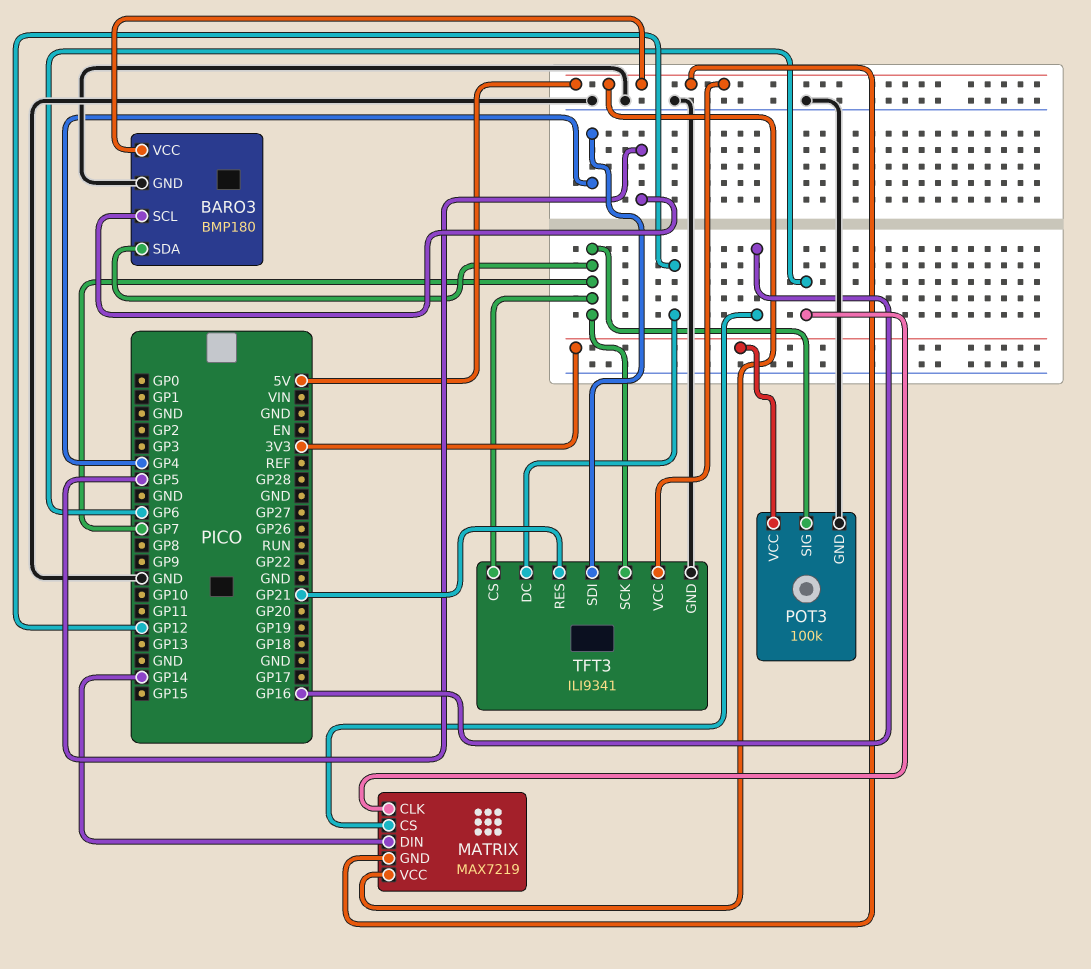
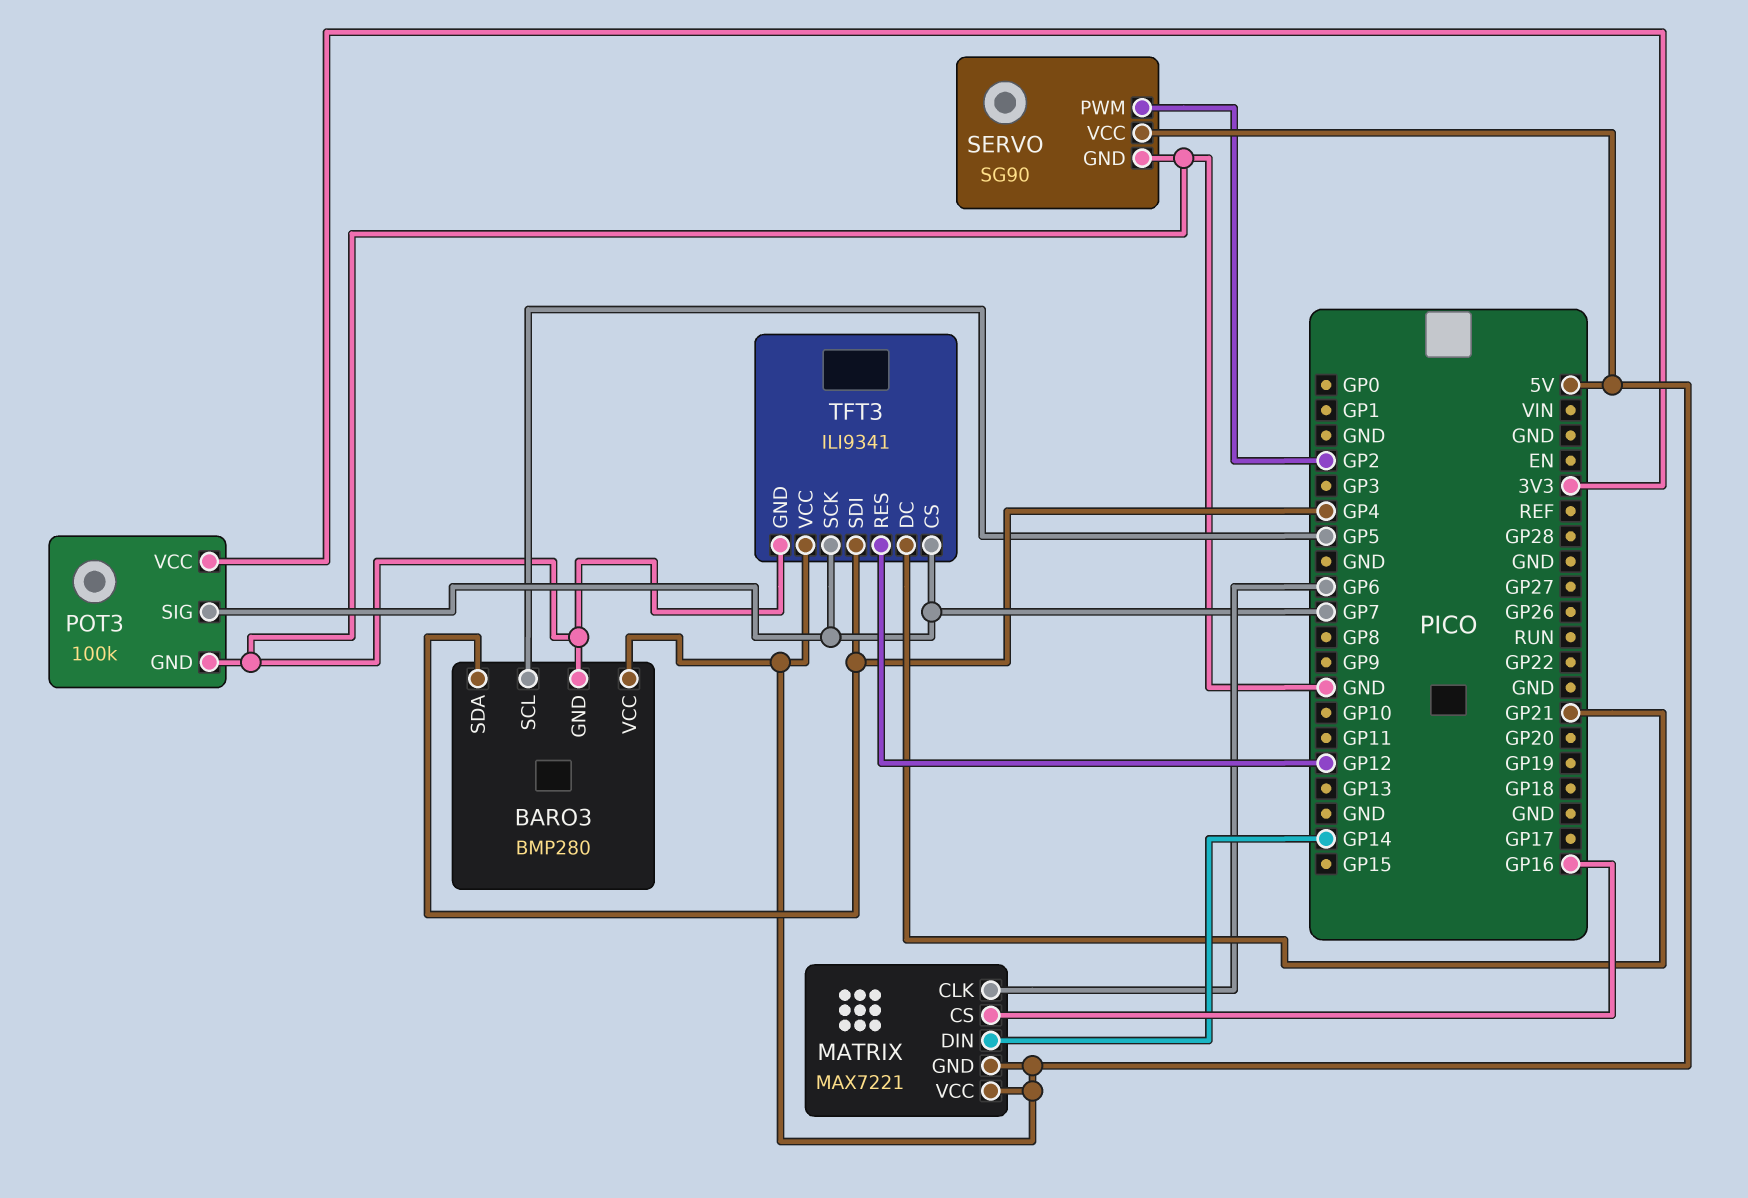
BARO3: BMP180 -> BMP280
BARO3 pin SDA: GP7 -> GP4
MATRIX: MAX7219 -> MAX7221
SERVO: none -> SG90
SERVO pin GND: none -> GND
SERVO pin PWM: none -> GP2
SERVO pin VCC: none -> 5V
TFT3 pin DC: GP12 -> GP21
TFT3 pin RES: GP21 -> GP12

